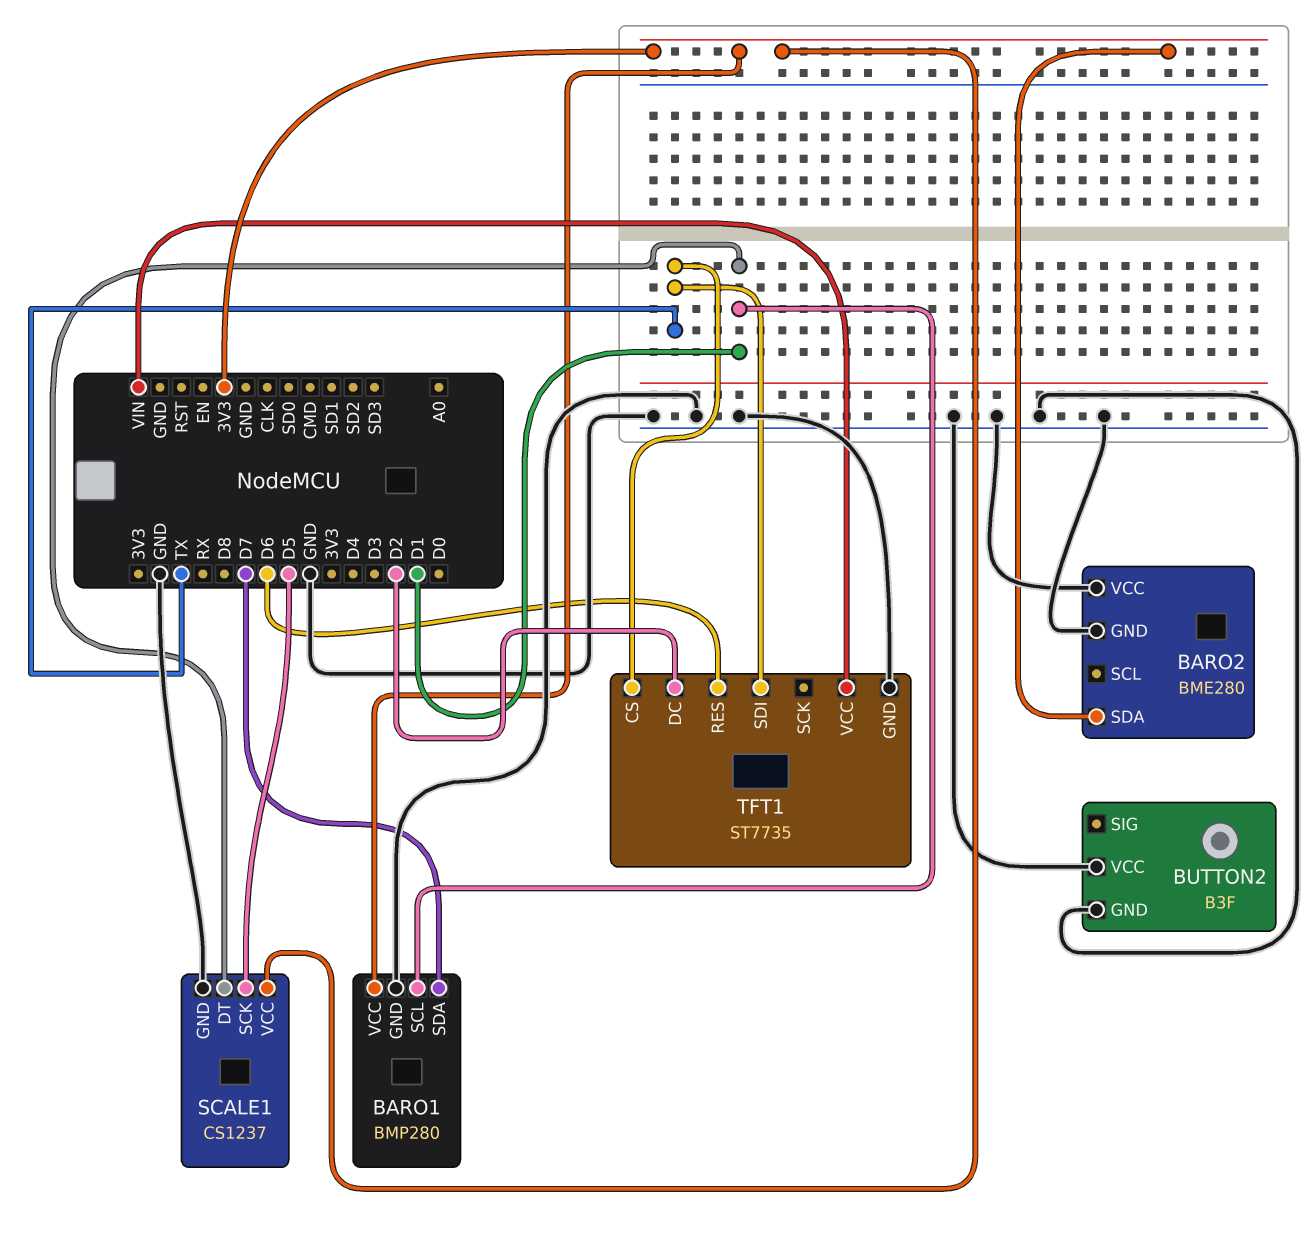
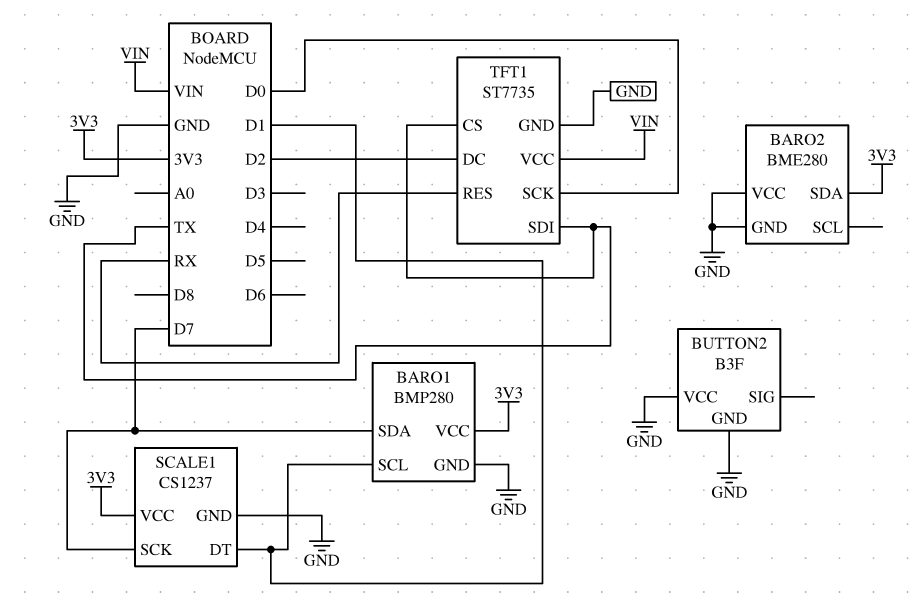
SCALE1 pin SCK: D5 -> D7
TFT1 pin RES: D6 -> RX
TFT1 pin SCK: none -> D0

